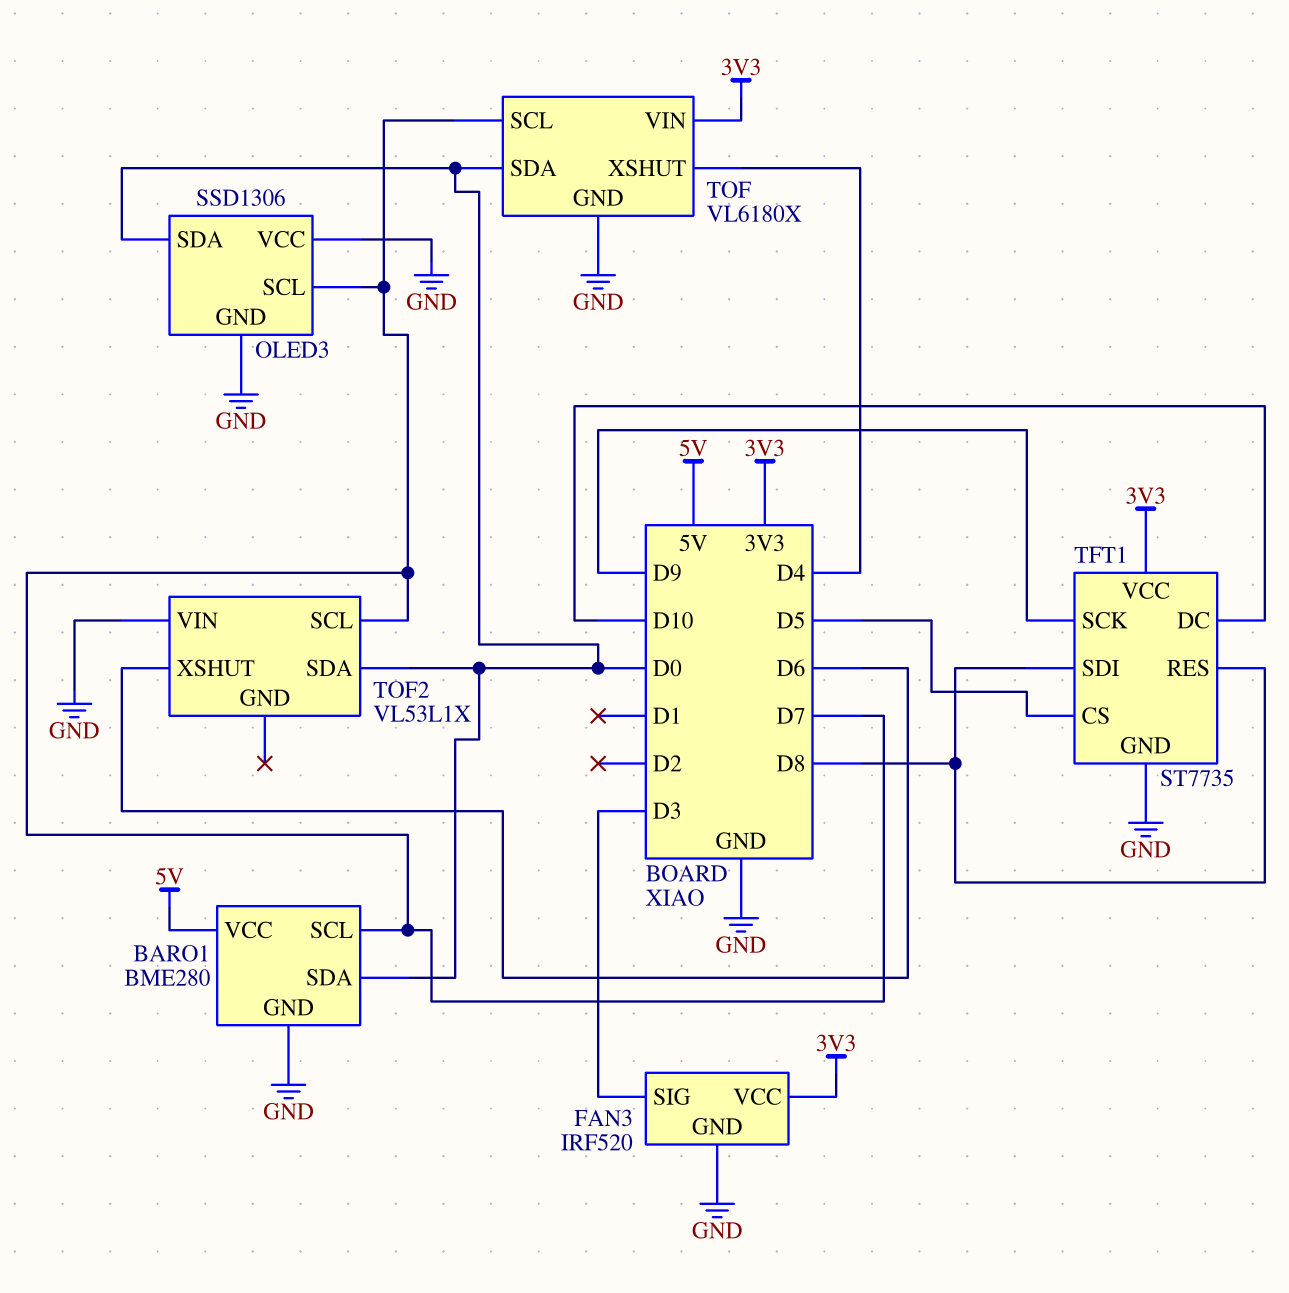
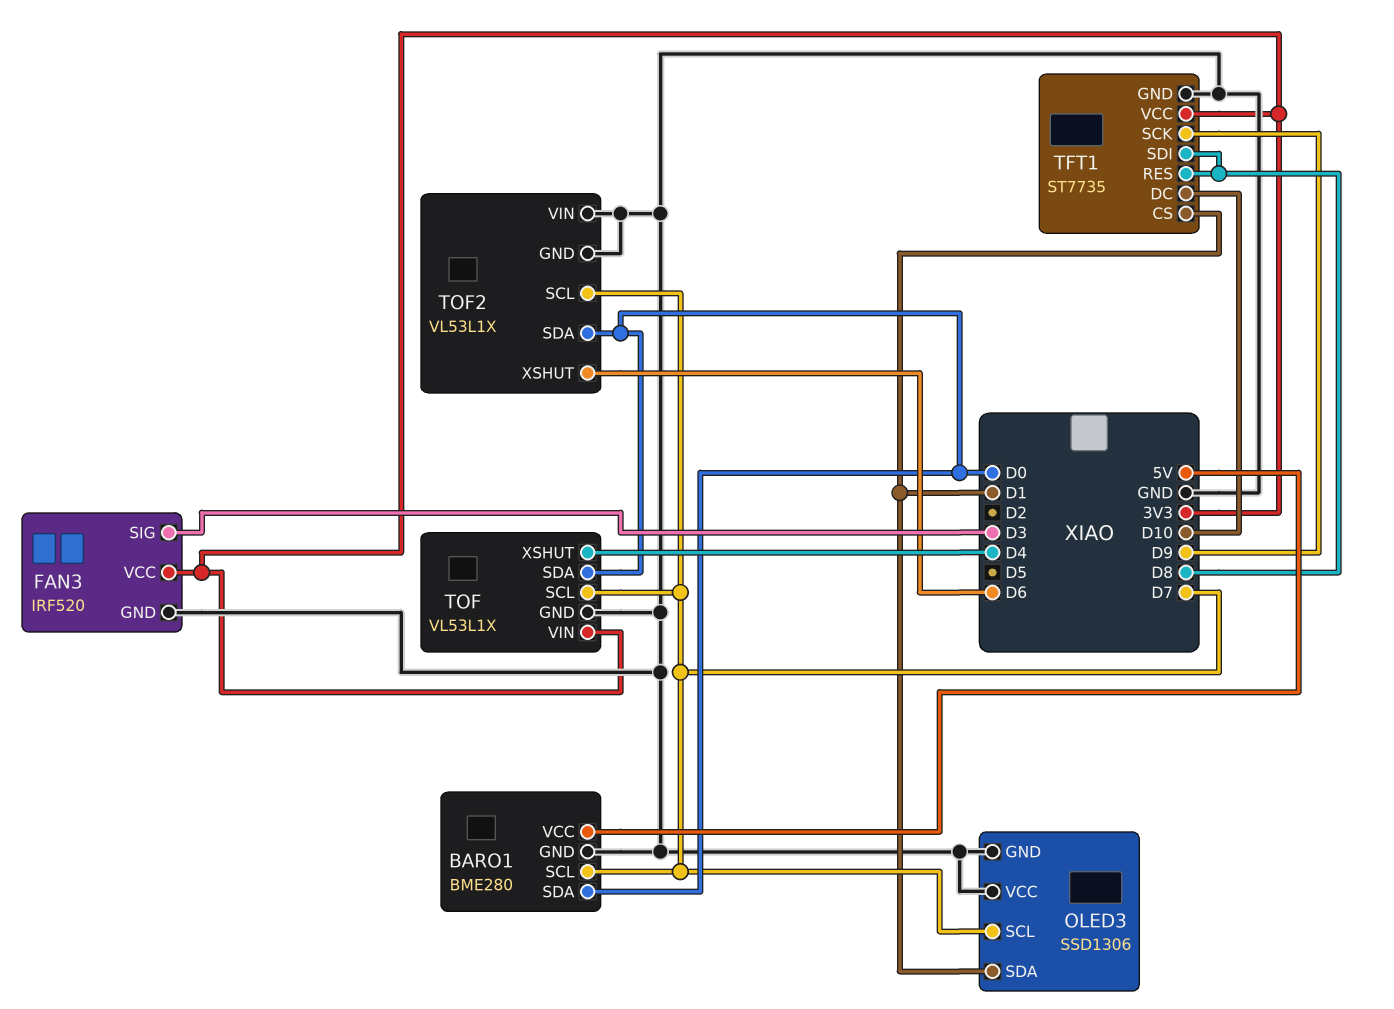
OLED3 pin SDA: D0 -> D1
TFT1 pin CS: D5 -> D1
TOF: VL6180X -> VL53L1X
TOF2 pin GND: none -> GND

